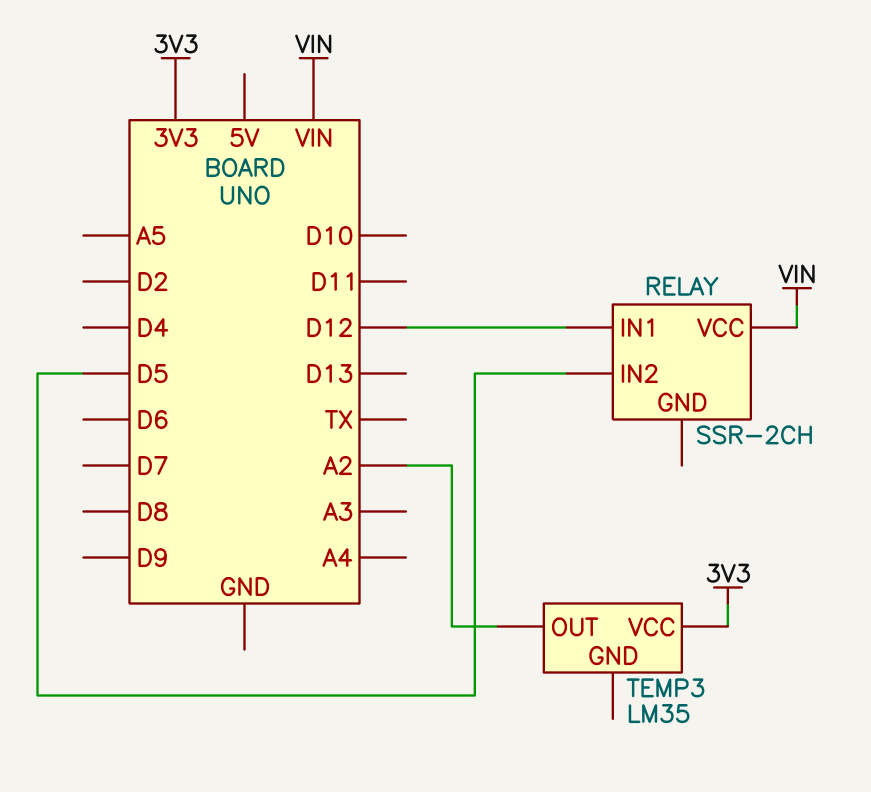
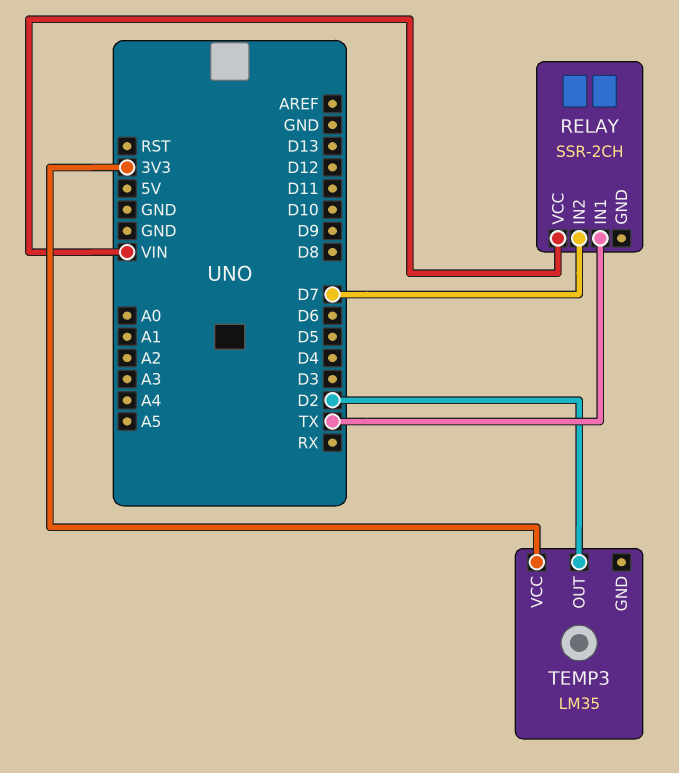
RELAY pin IN1: D12 -> TX
RELAY pin IN2: D5 -> D7
TEMP3 pin OUT: A2 -> D2

